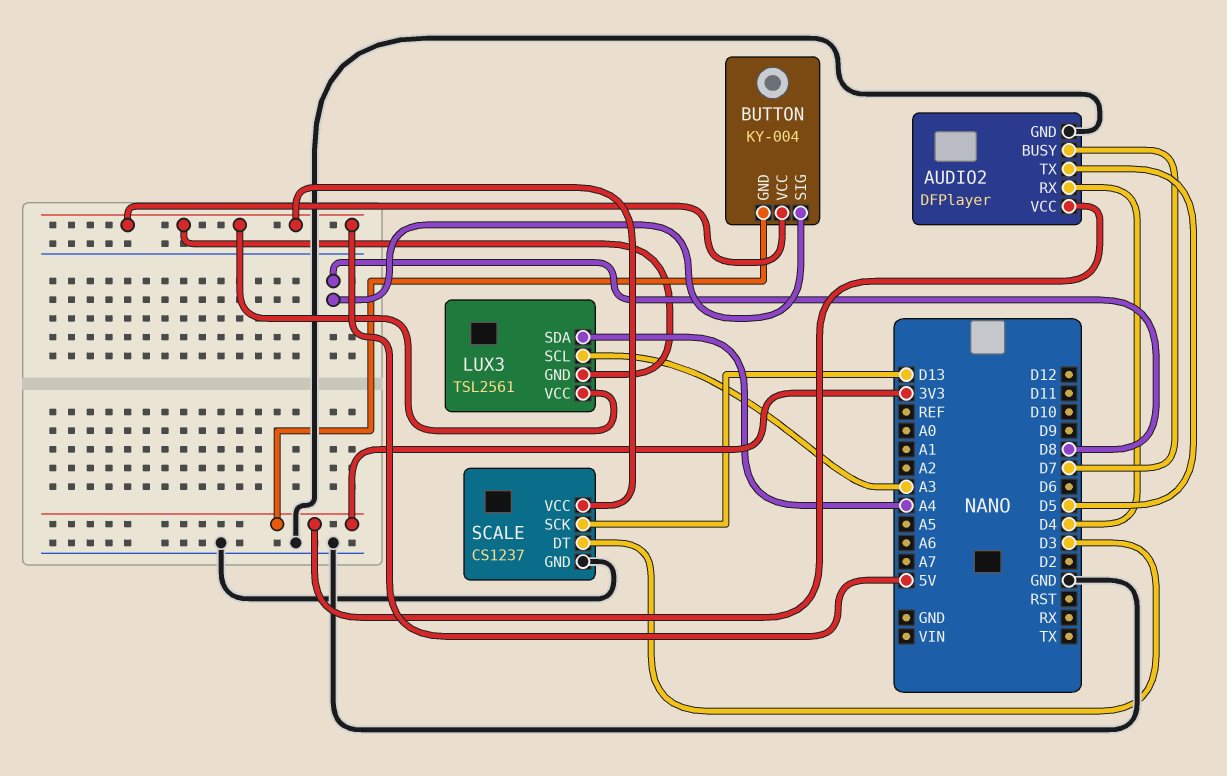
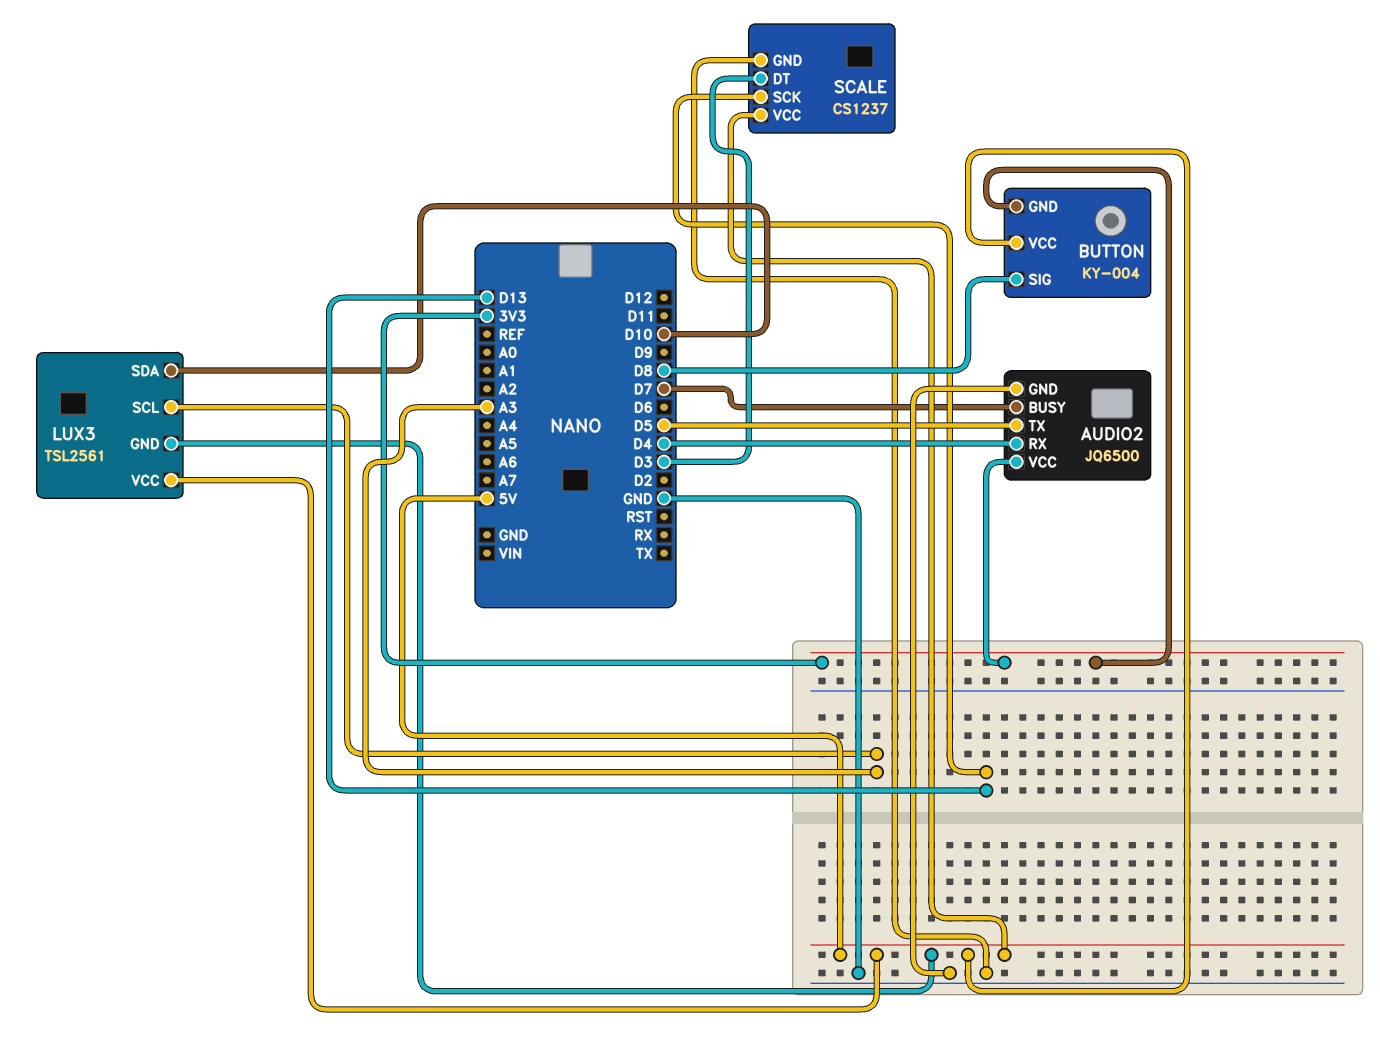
AUDIO2: DFPlayer -> JQ6500
LUX3 pin SDA: A4 -> D10

